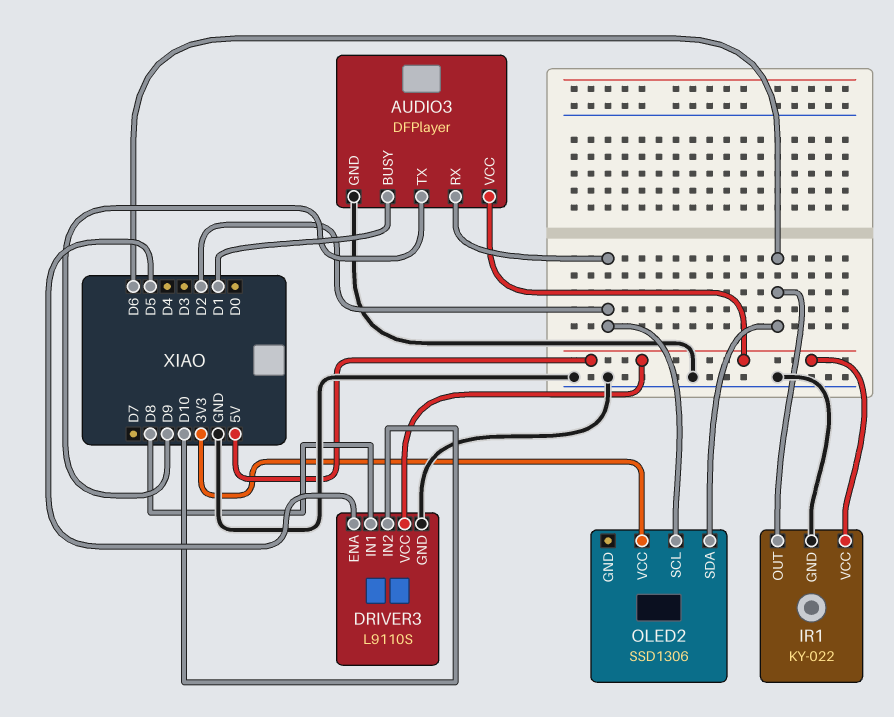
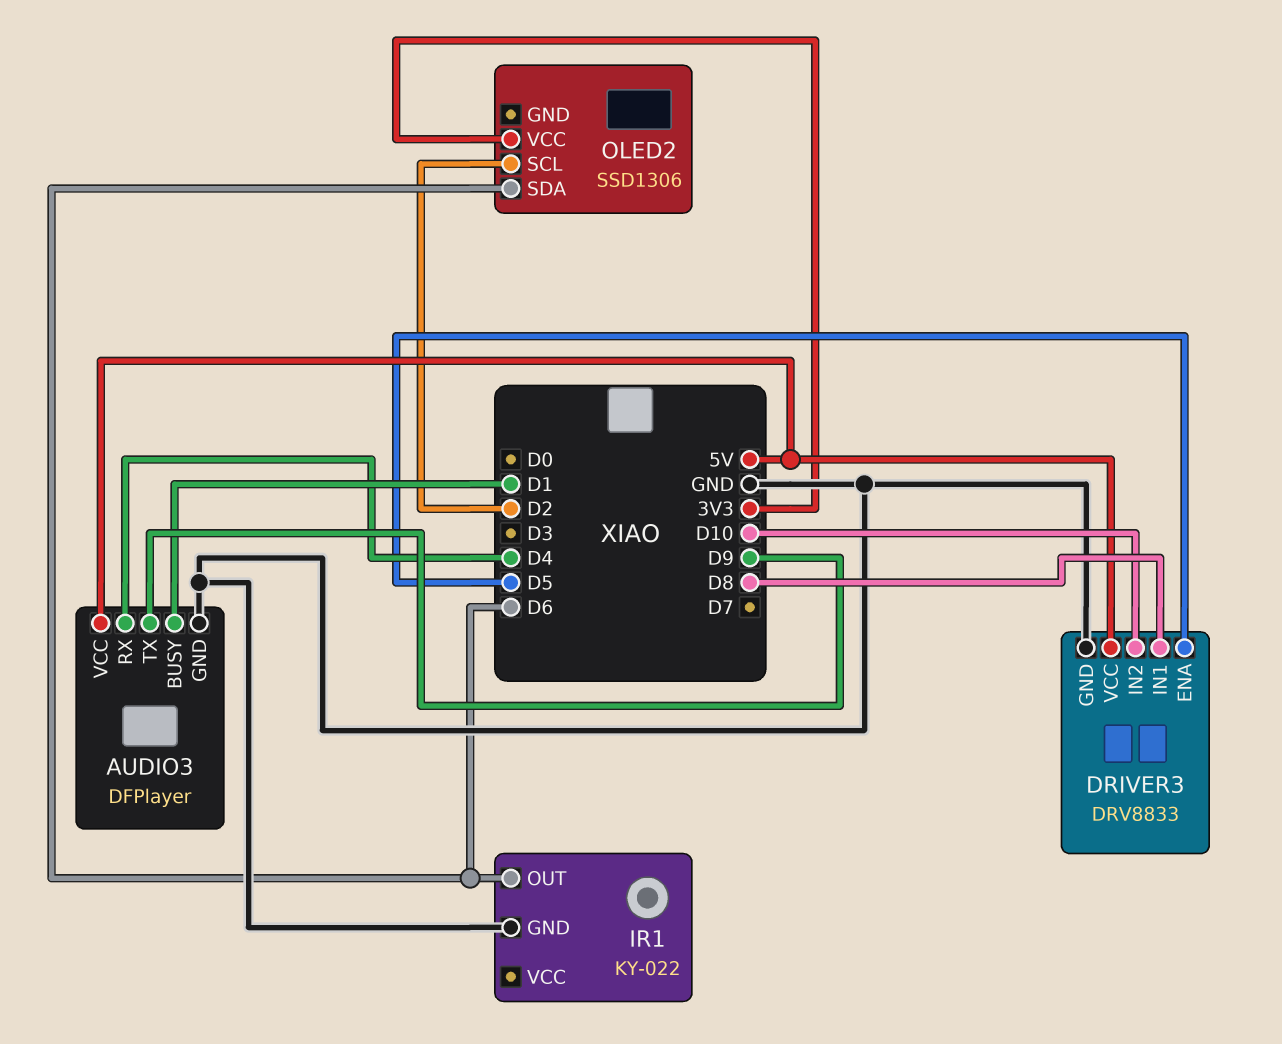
AUDIO3 pin RX: D2 -> D4
DRIVER3: L9110S -> DRV8833
IR1 pin VCC: 5V -> none

